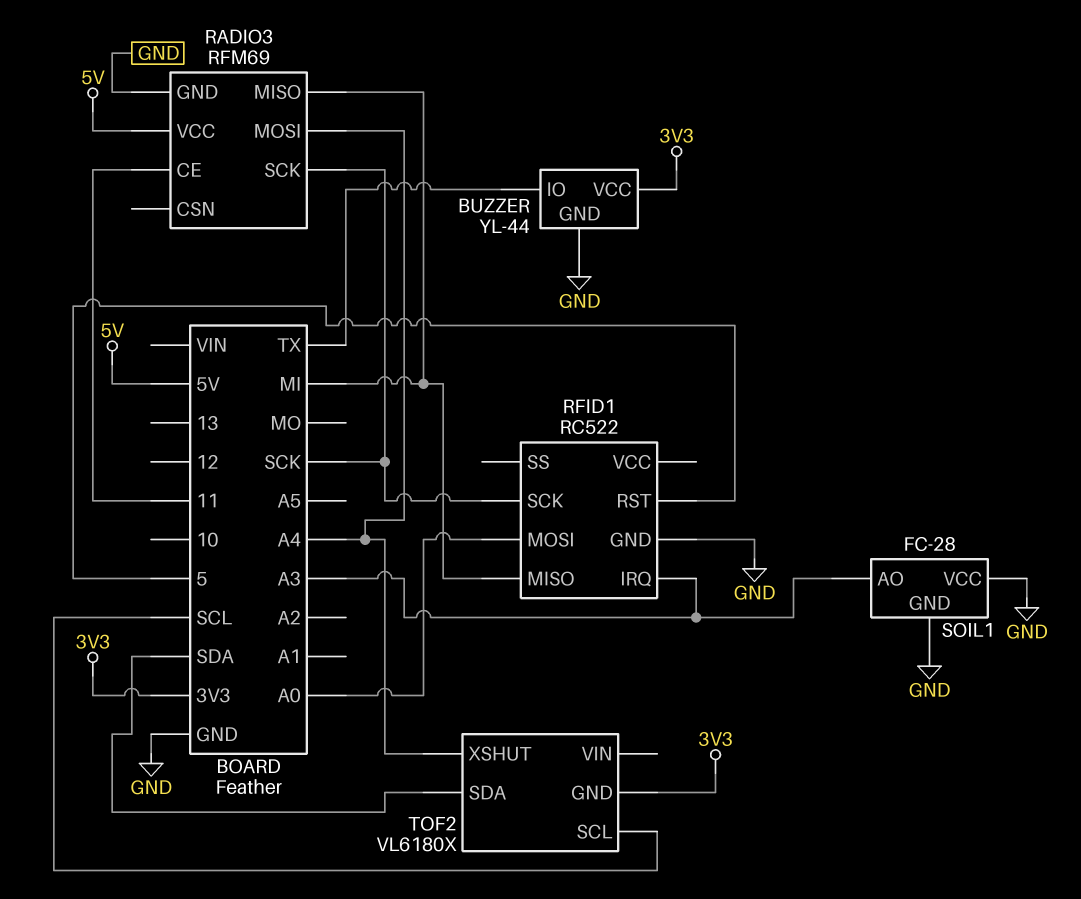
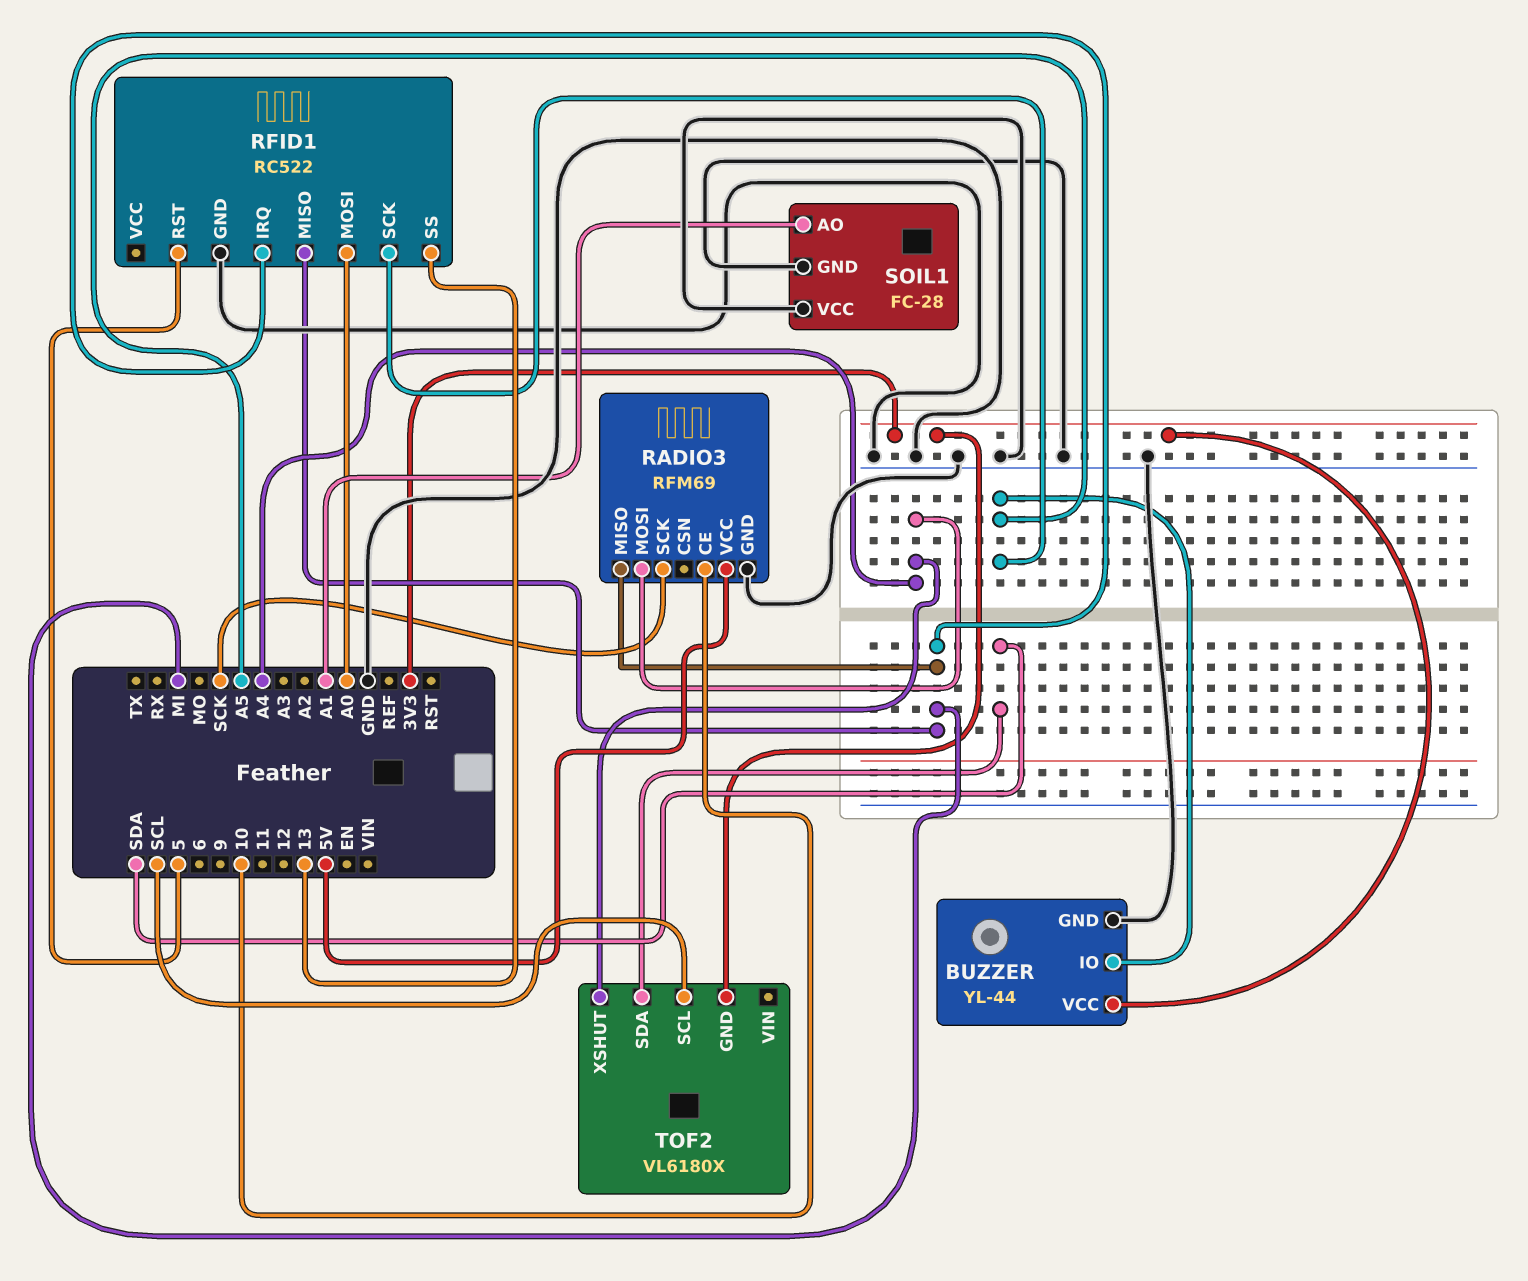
BUZZER pin IO: TX -> A5
RADIO3 pin CE: 11 -> 10
RFID1 pin IRQ: A3 -> MI
RFID1 pin SCK: SCK -> A5
RFID1 pin SS: none -> 13
SOIL1 pin AO: A3 -> A1

